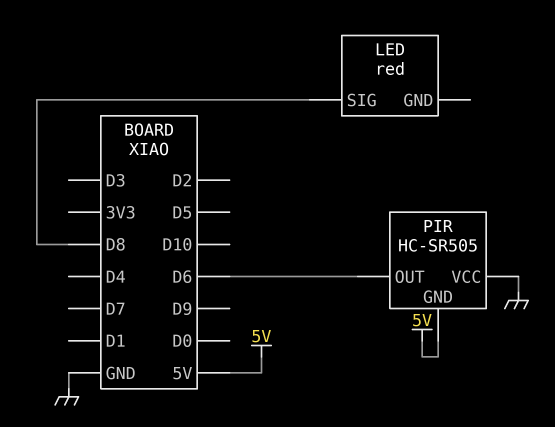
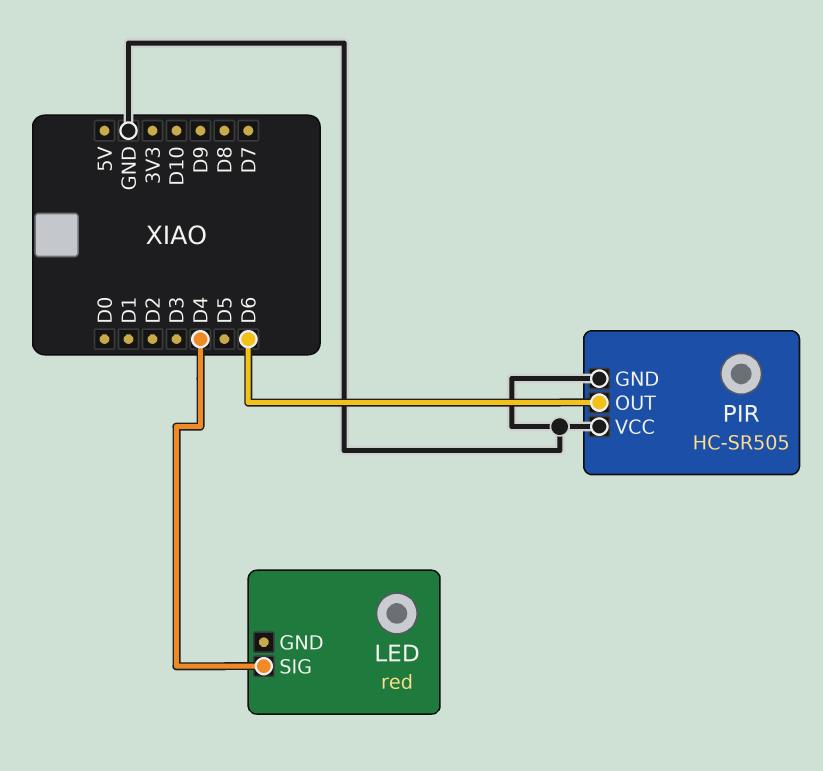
LED pin SIG: D8 -> D4
PIR pin GND: 5V -> GND

